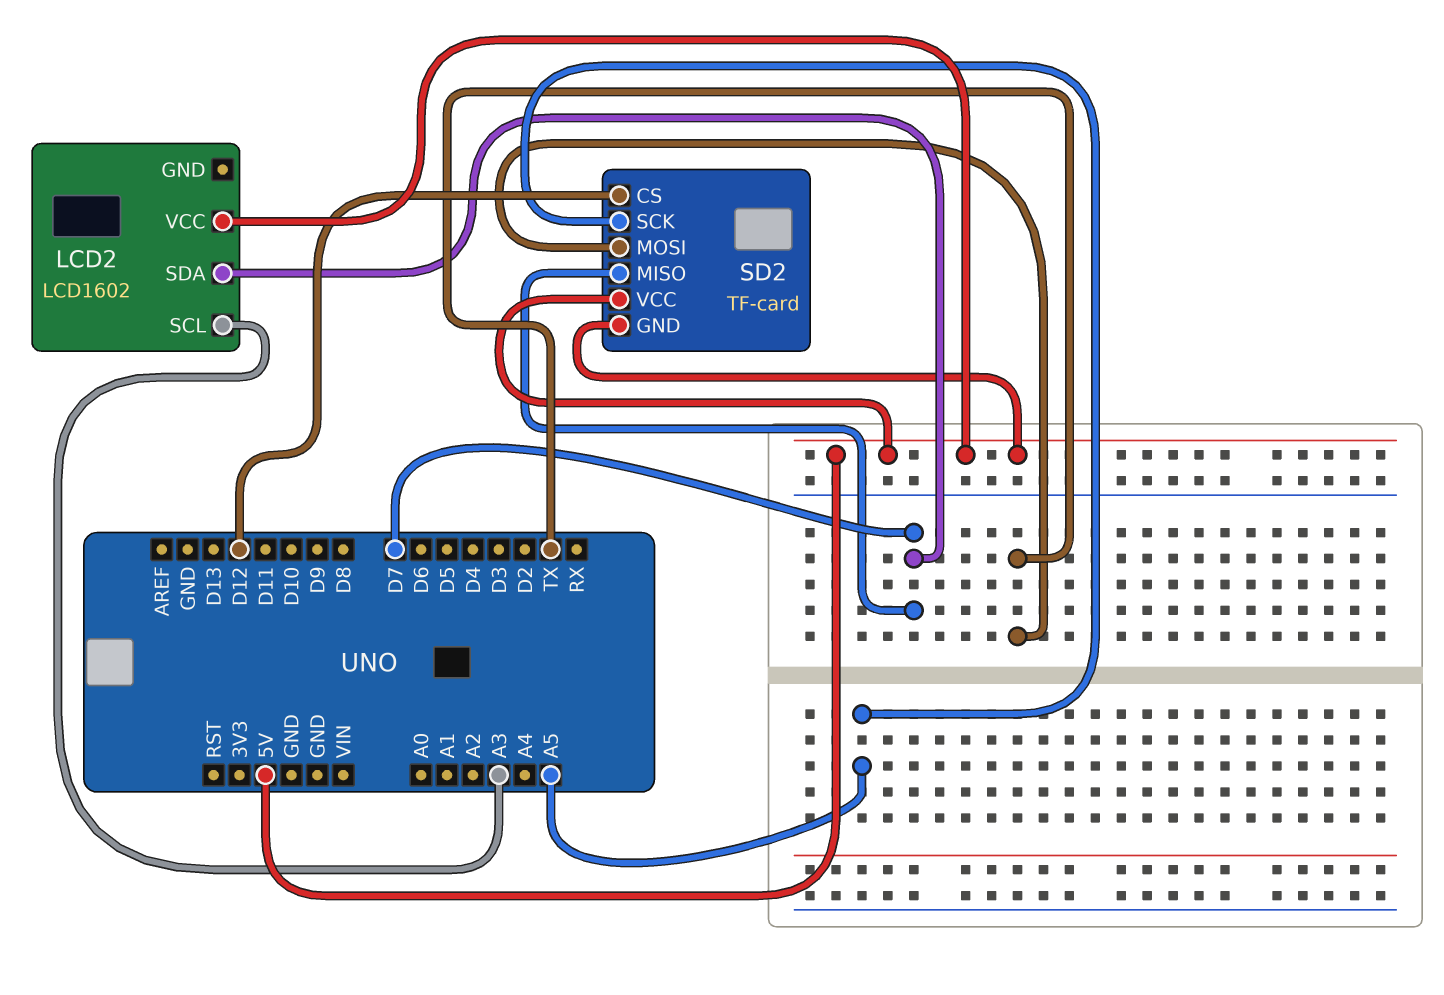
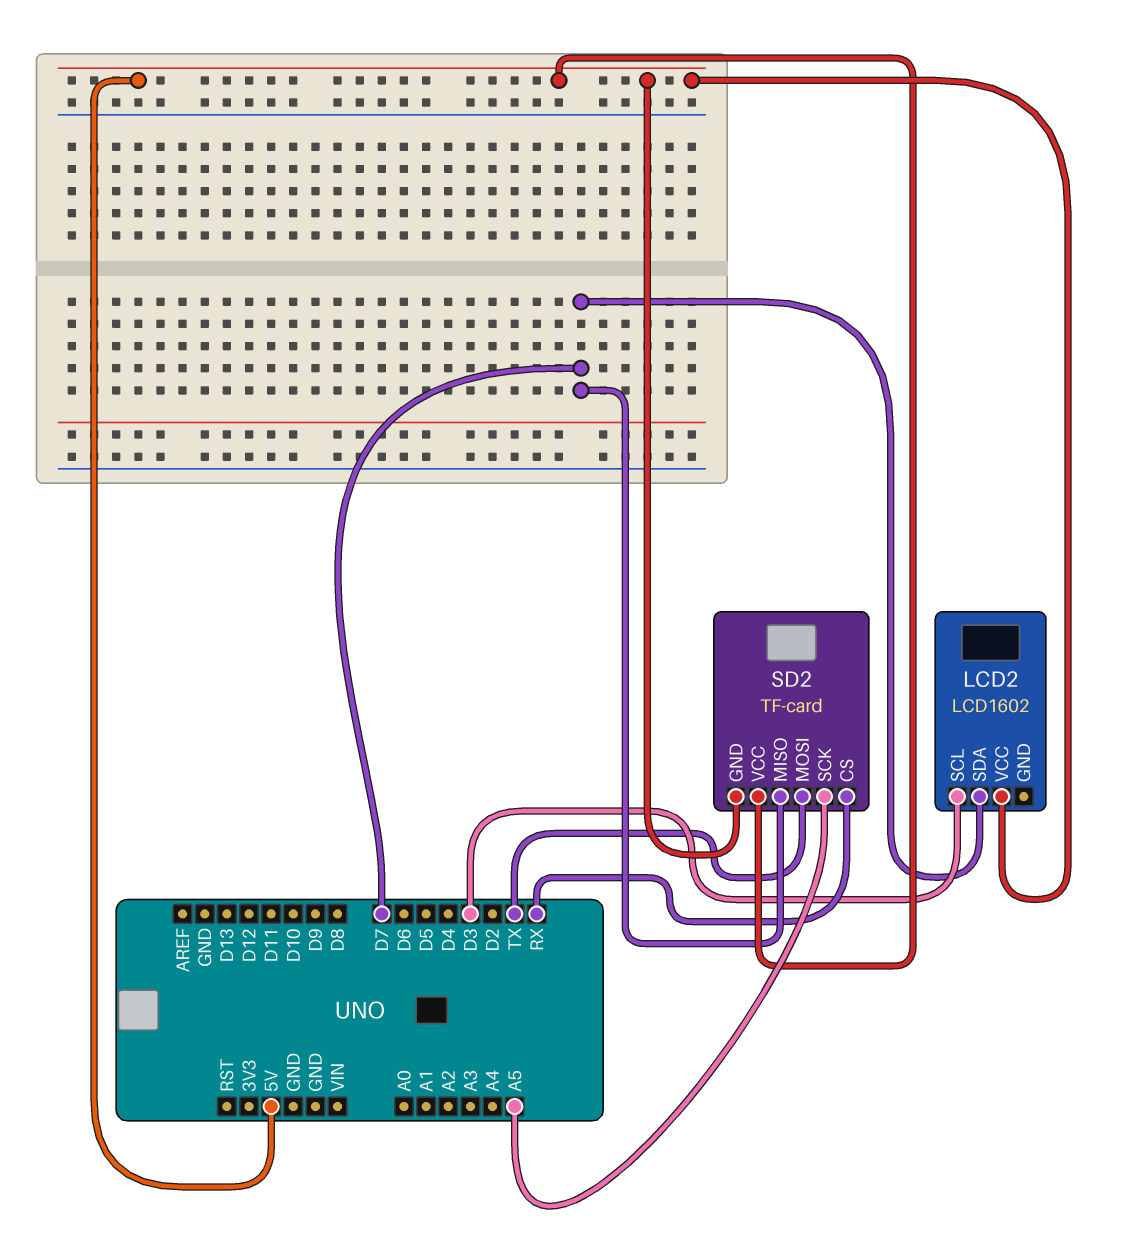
LCD2 pin SCL: A3 -> D3
SD2 pin CS: D12 -> RX

